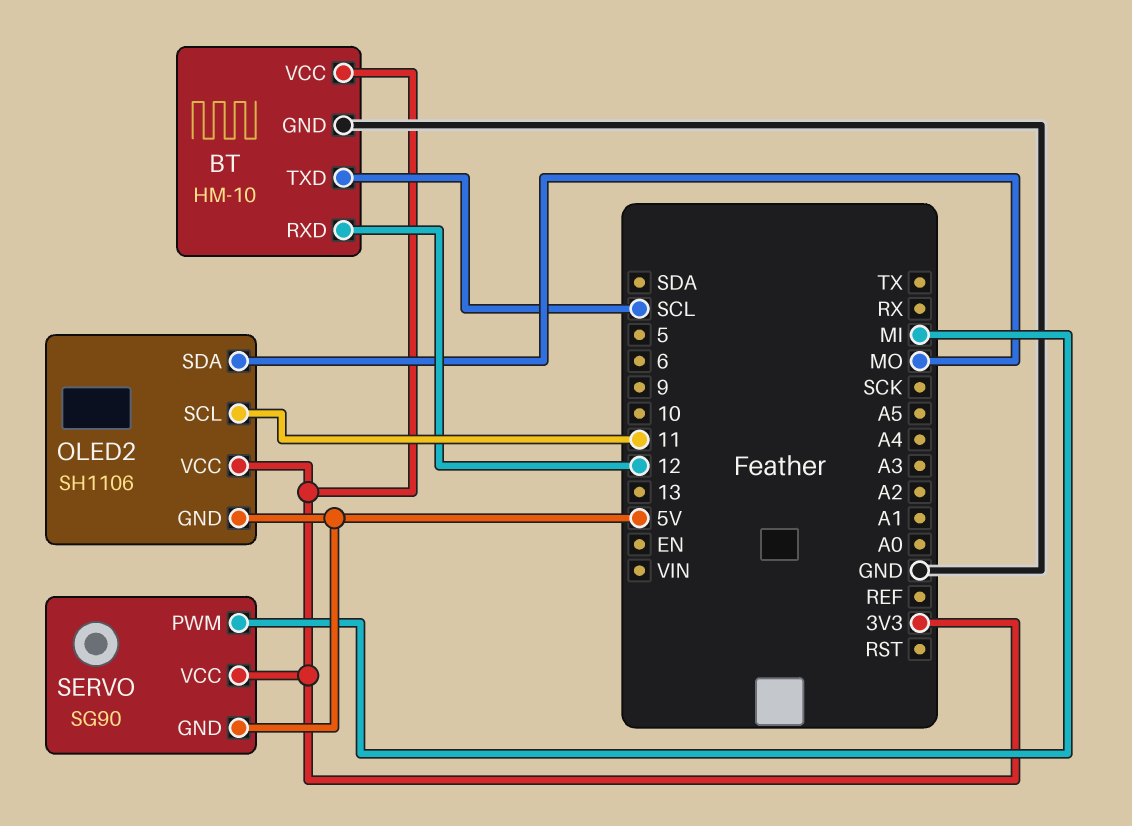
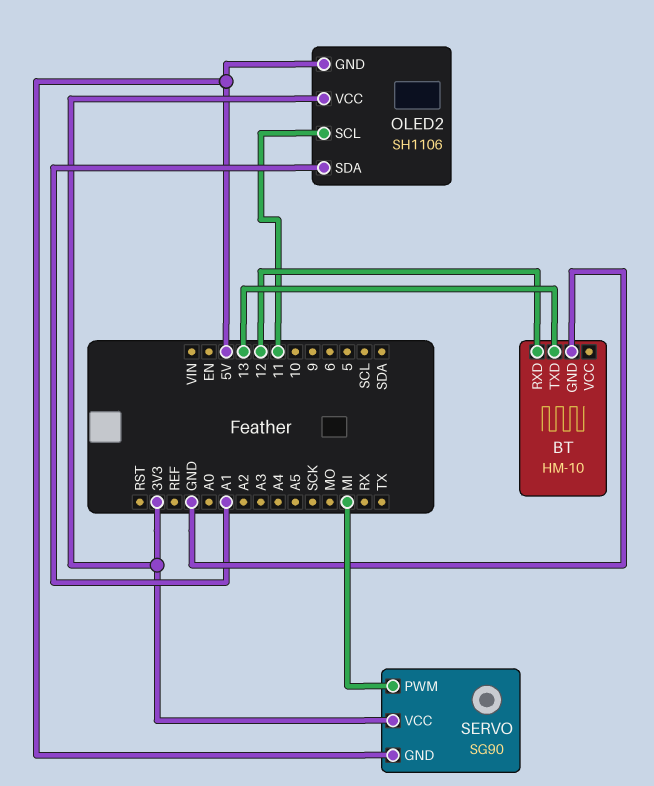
BT pin TXD: SCL -> 13
BT pin VCC: 3V3 -> none
OLED2 pin SDA: MO -> A1

